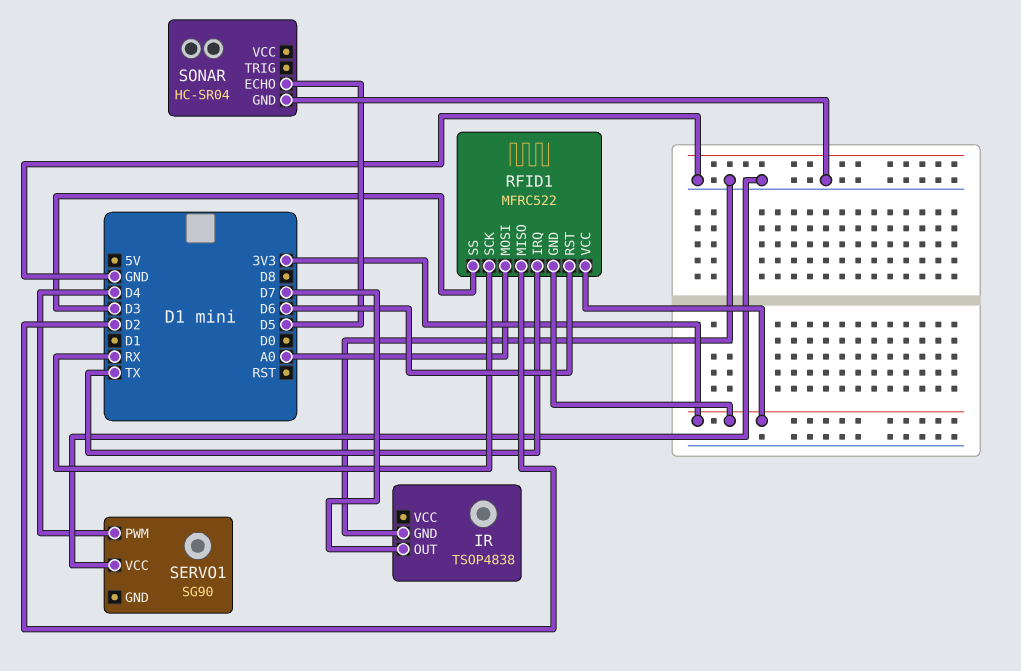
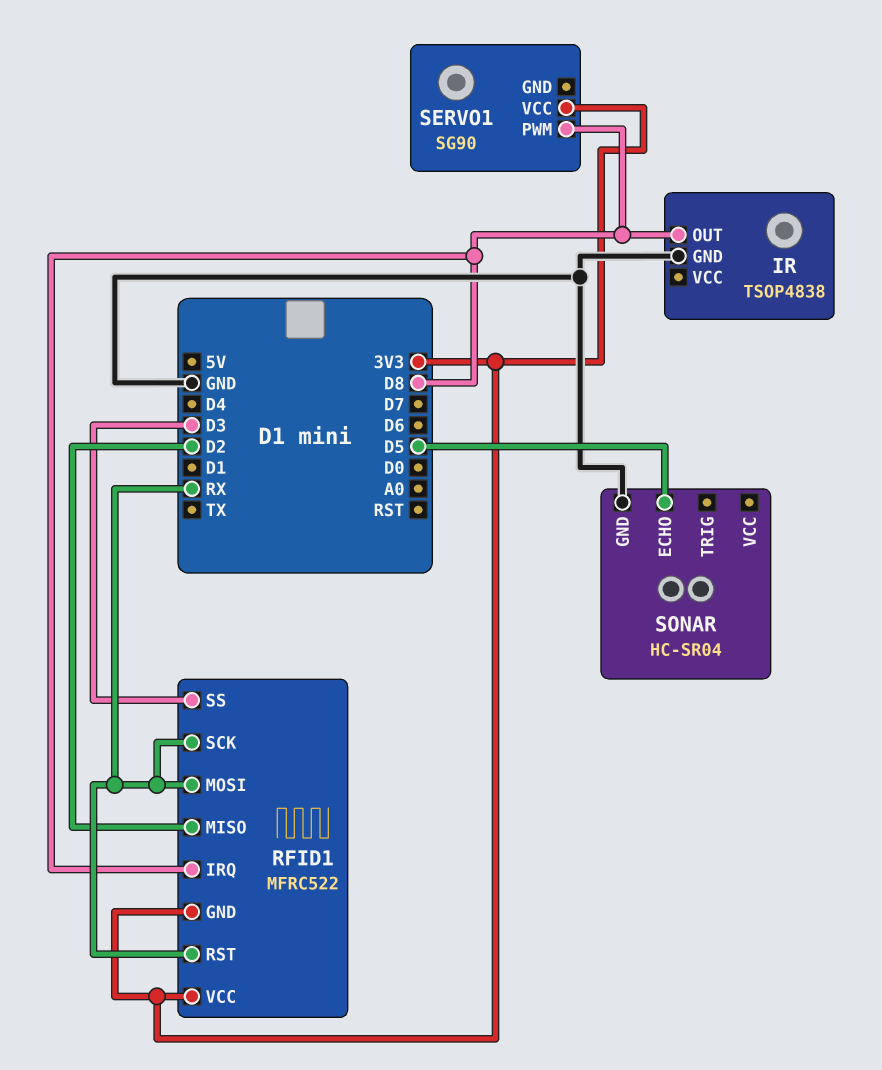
IR pin OUT: D7 -> D8
RFID1 pin IRQ: TX -> D8
RFID1 pin MOSI: A0 -> RX
RFID1 pin RST: D6 -> RX
SERVO1 pin PWM: D4 -> D8
SERVO1 pin VCC: GND -> 3V3

